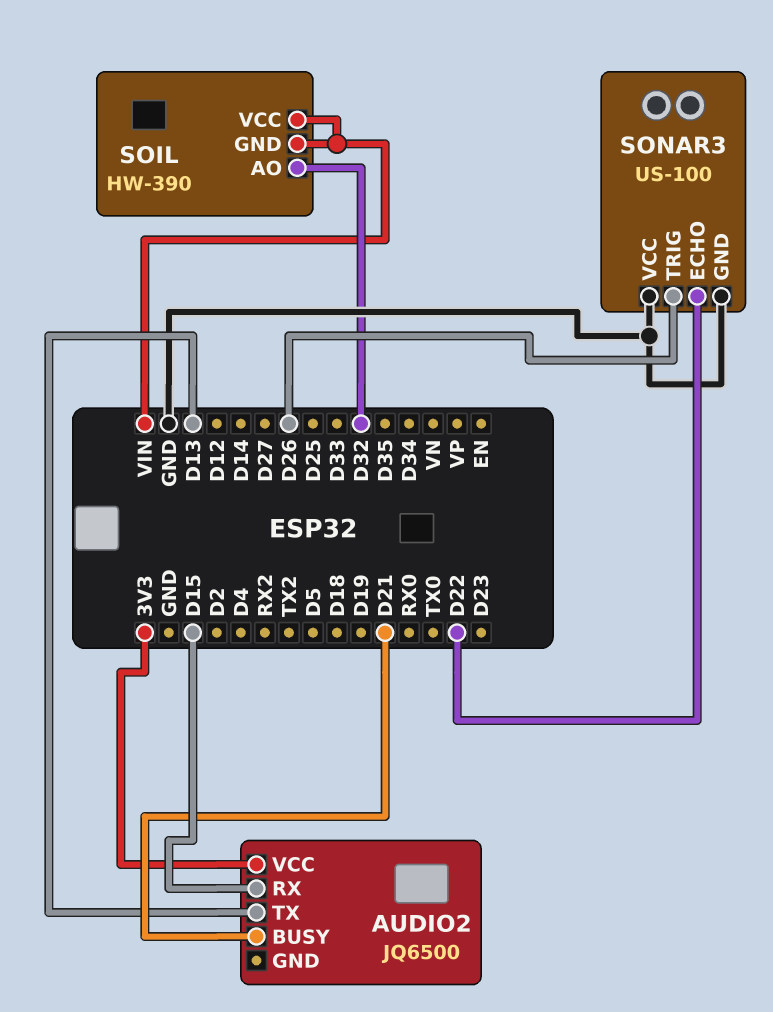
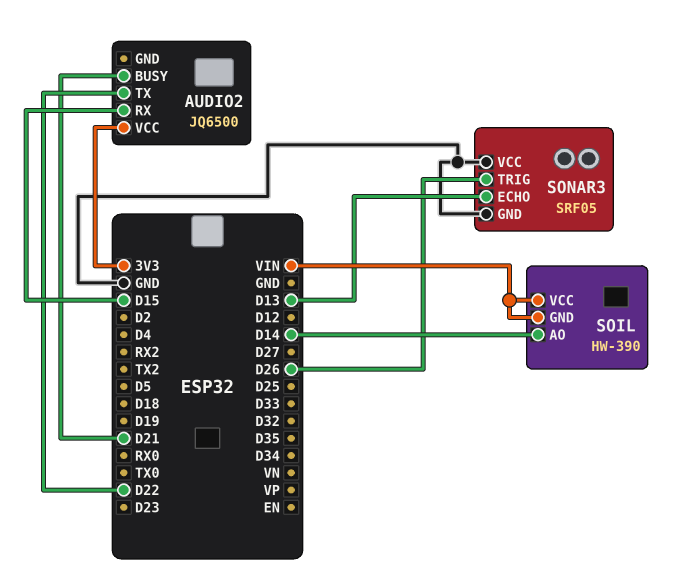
AUDIO2 pin TX: D13 -> D22
SOIL pin AO: D32 -> D14
SONAR3: US-100 -> SRF05
SONAR3 pin ECHO: D22 -> D13

